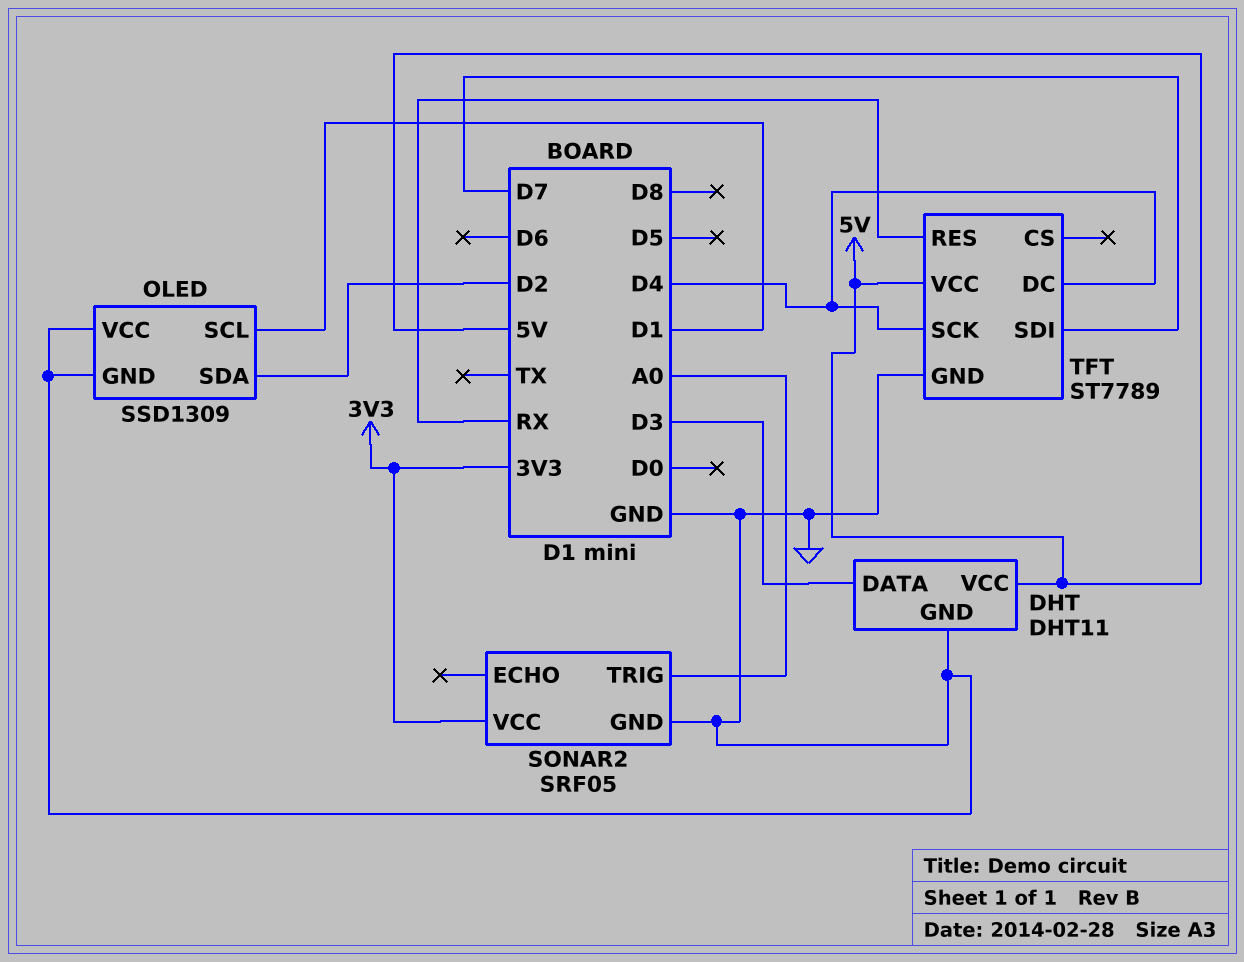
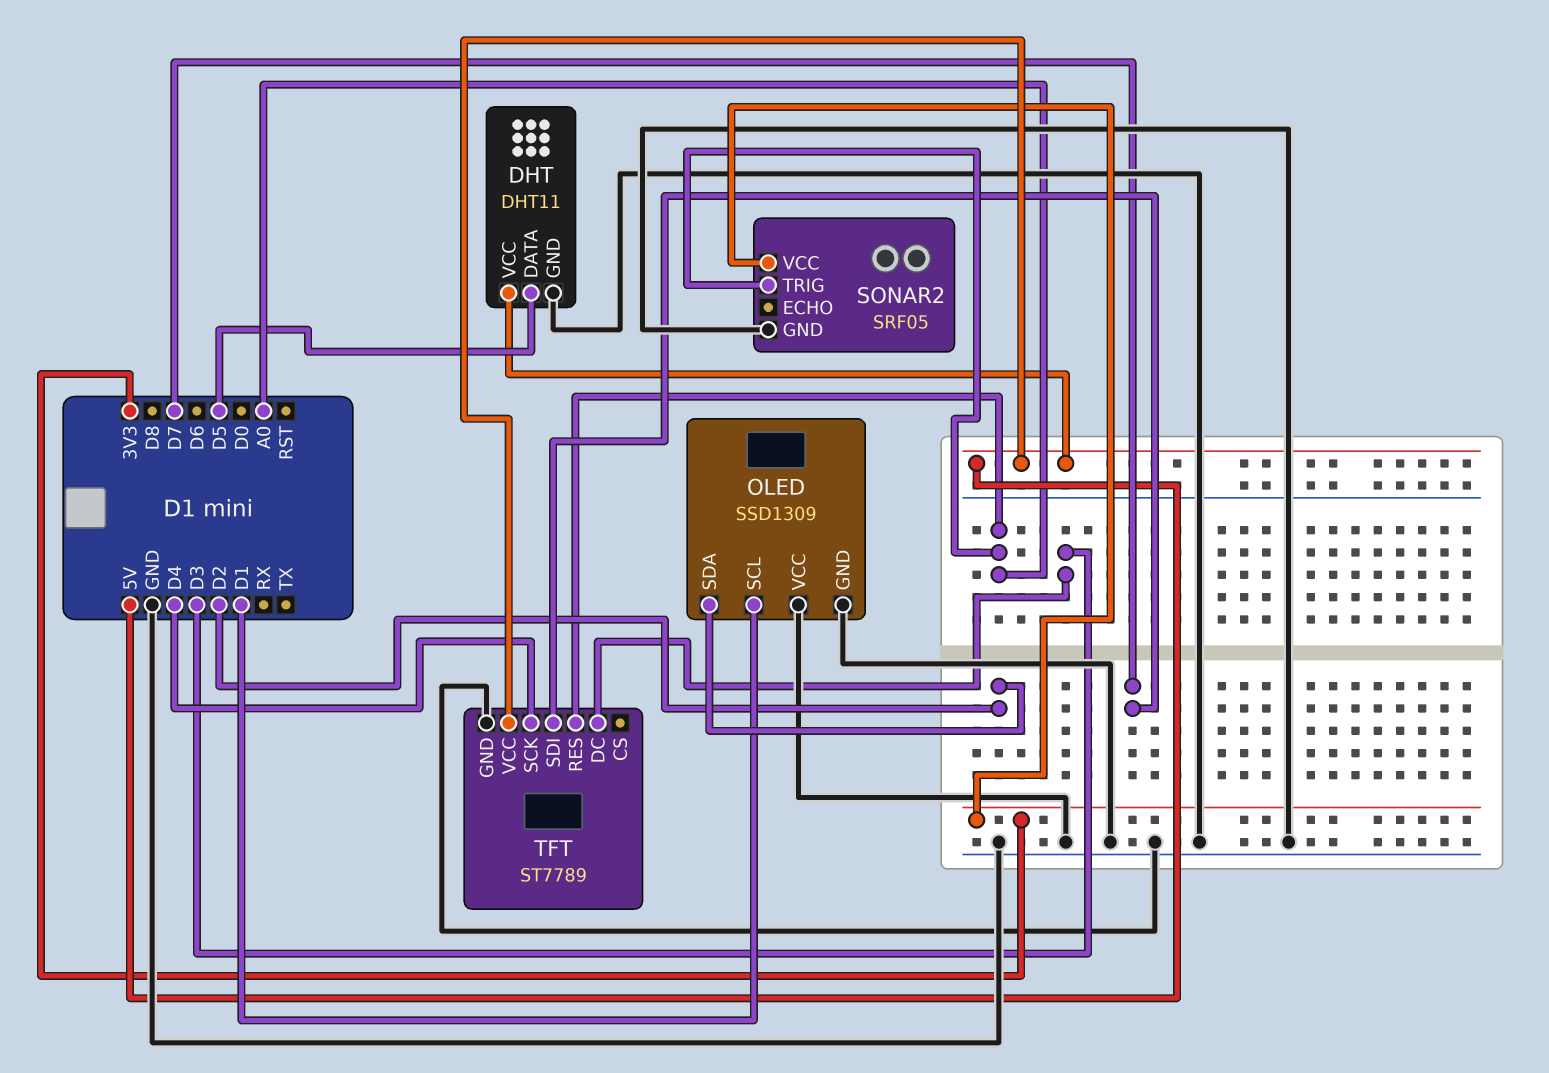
DHT pin DATA: D3 -> D5
TFT pin DC: D4 -> D3
TFT pin RES: RX -> A0

